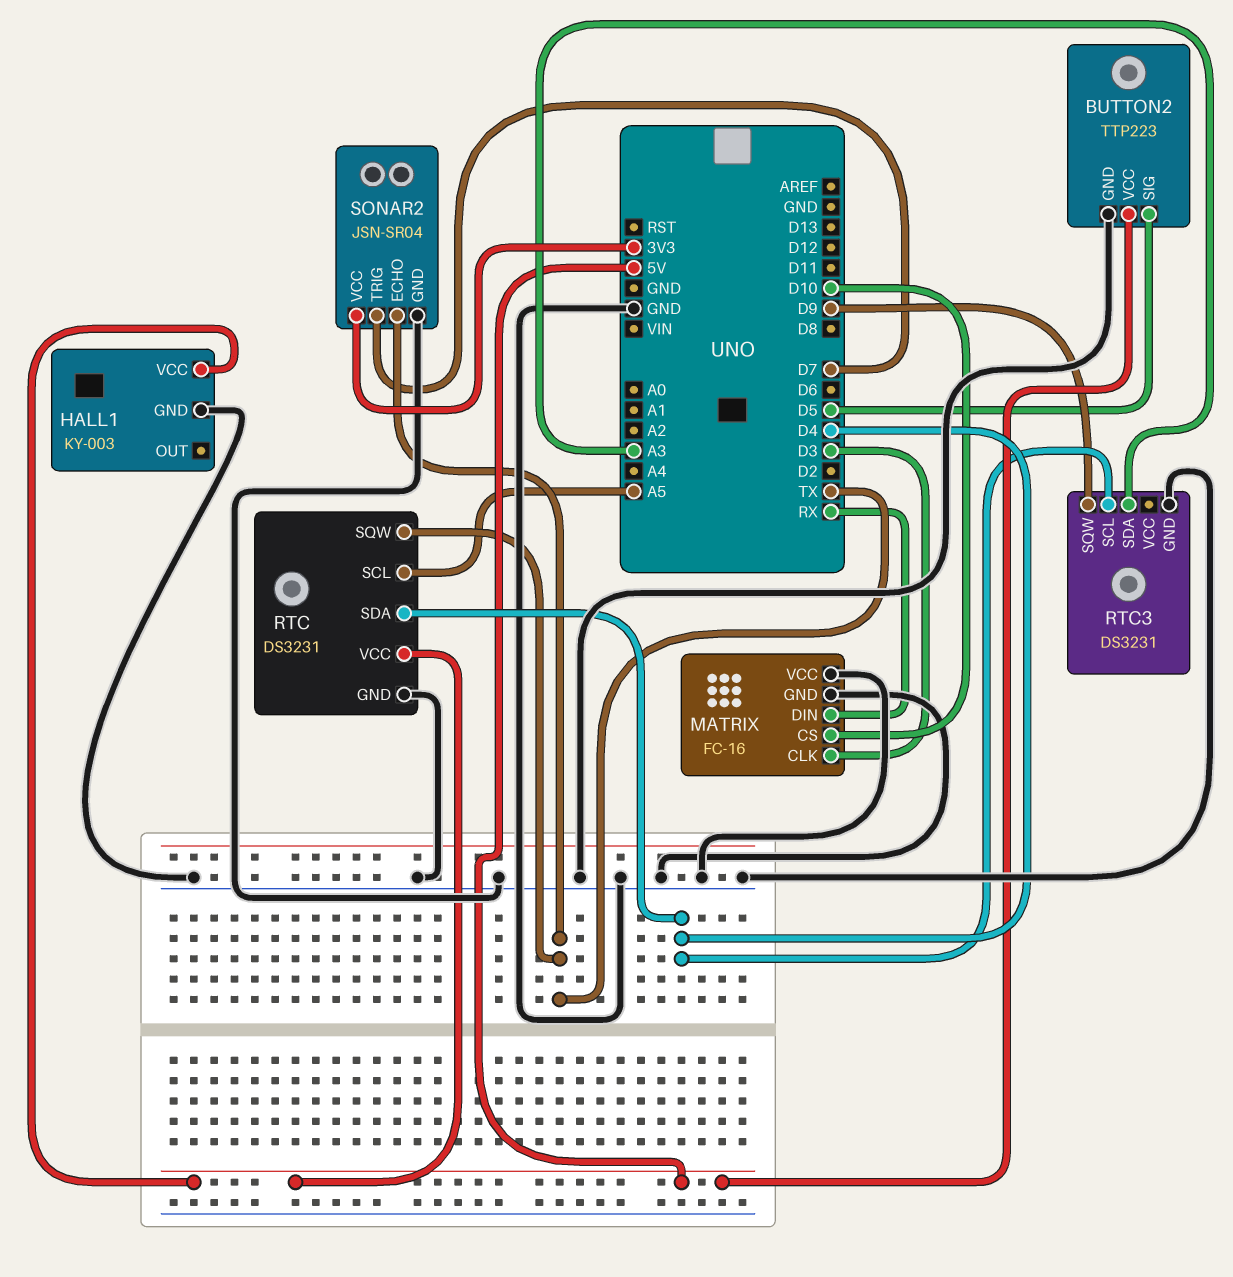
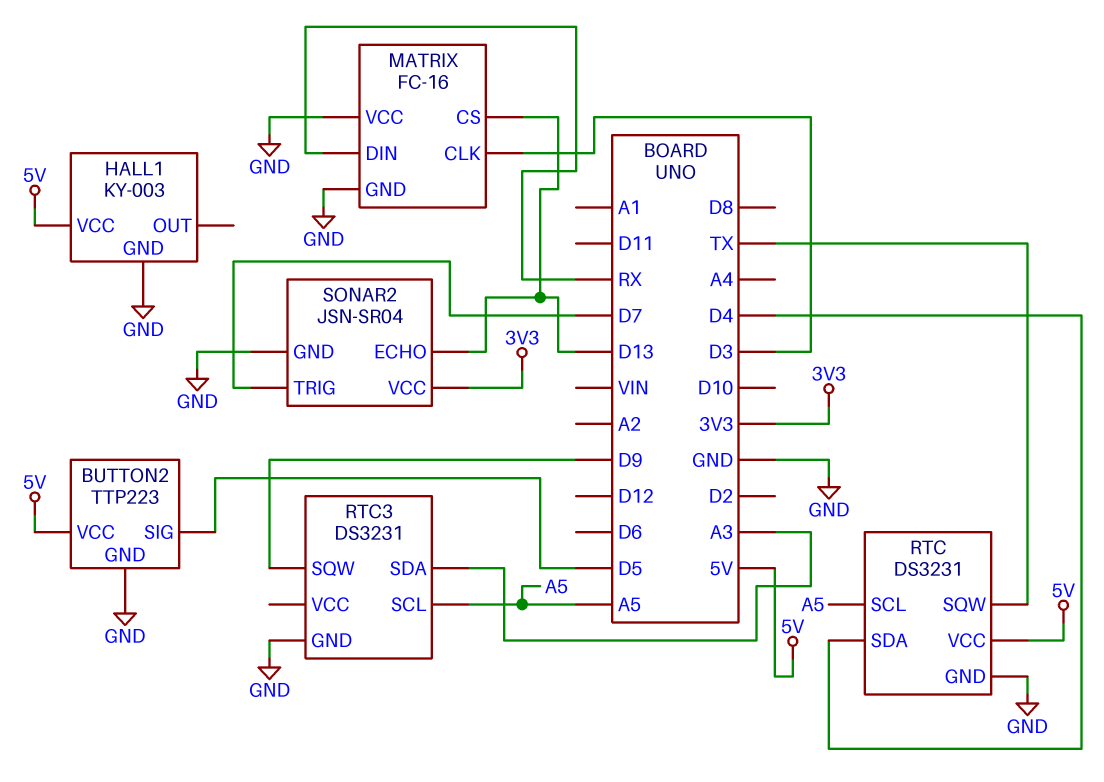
MATRIX pin CS: D10 -> D13
RTC3 pin SCL: D4 -> A5
SONAR2 pin ECHO: TX -> D13

